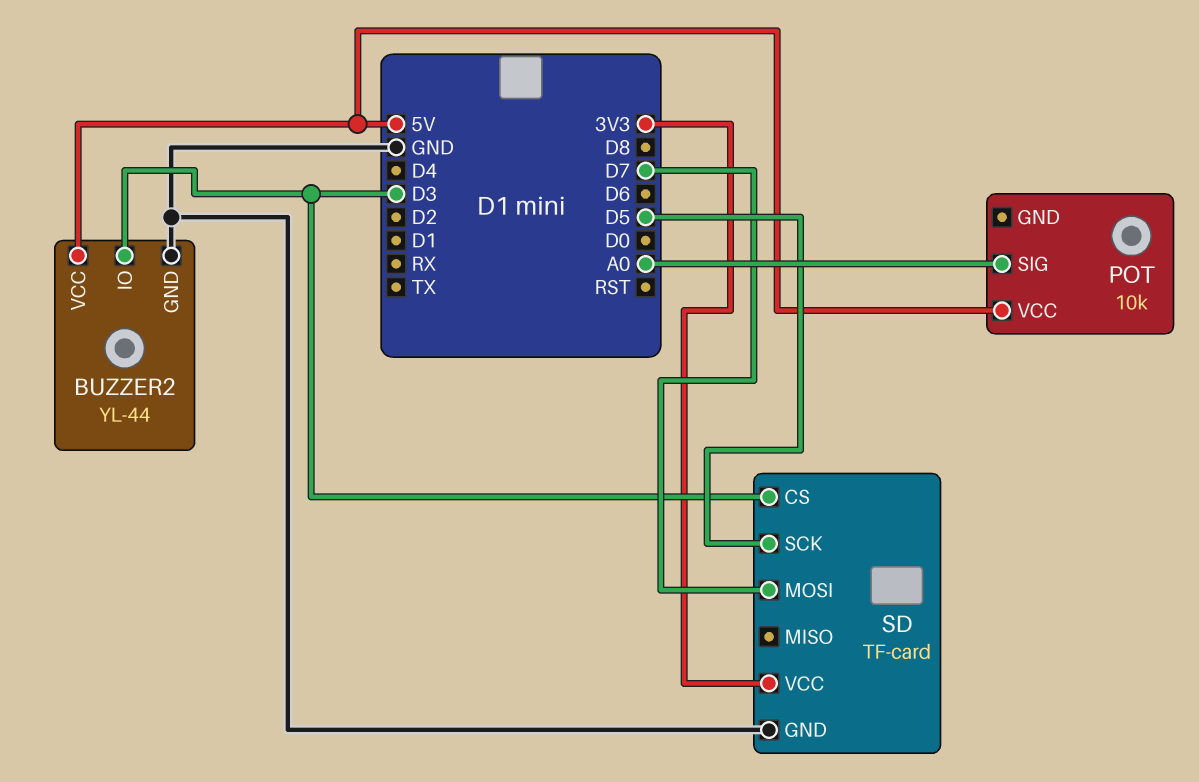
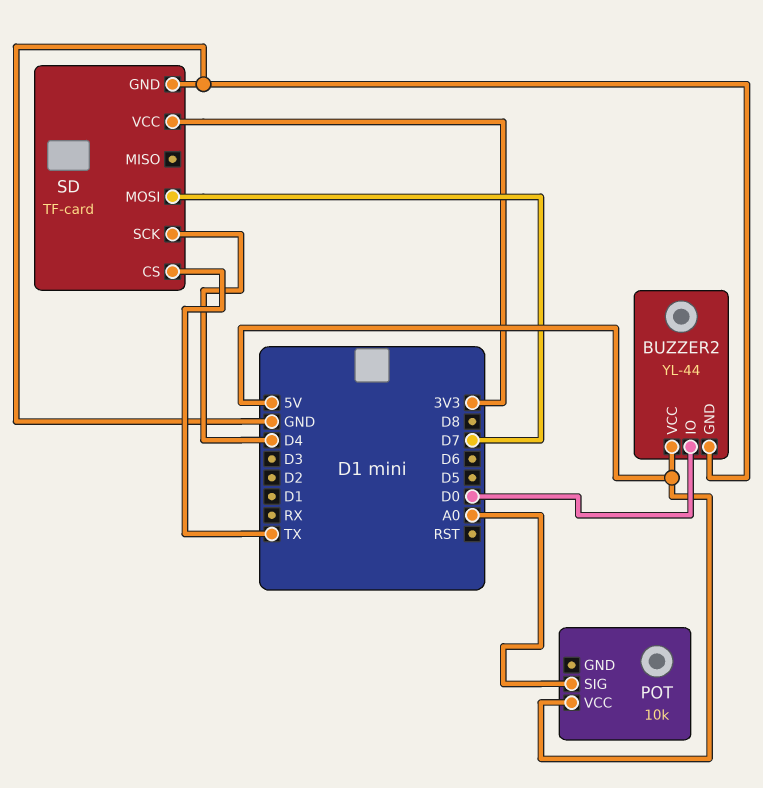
BUZZER2 pin IO: D3 -> D0
SD pin CS: D3 -> TX
SD pin SCK: D5 -> D4

